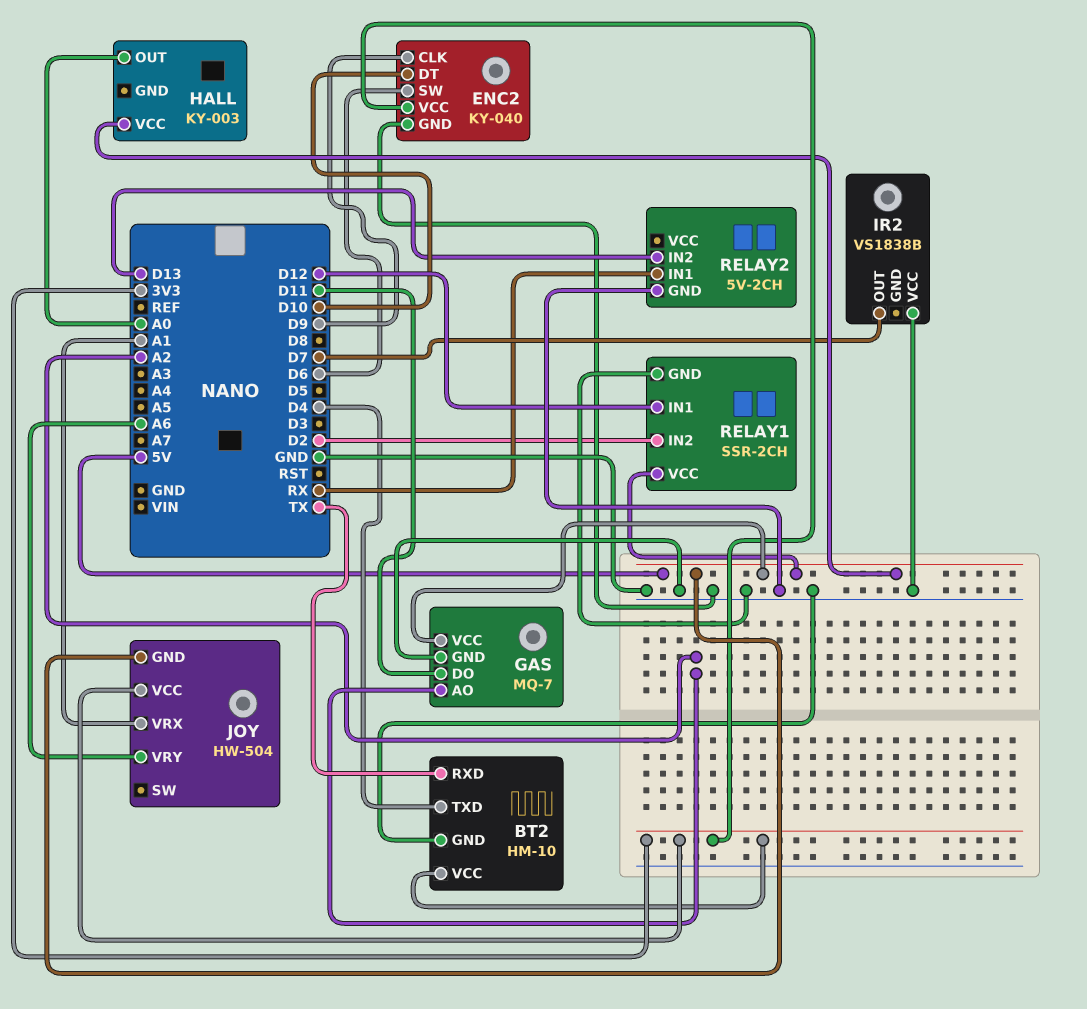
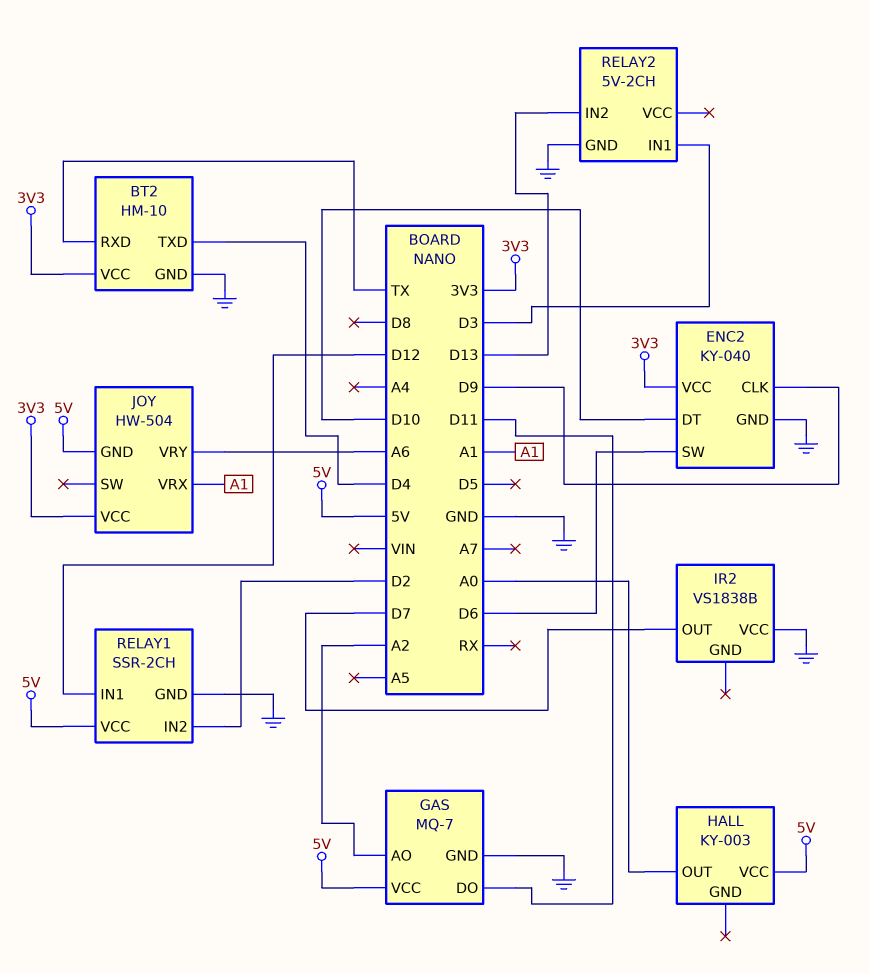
RELAY2 pin IN1: RX -> D3

